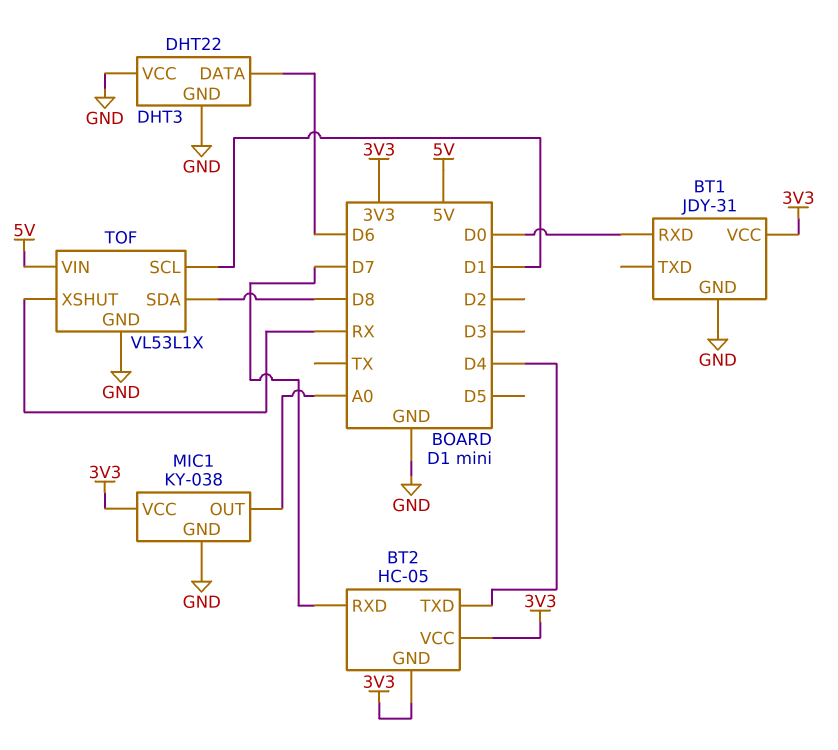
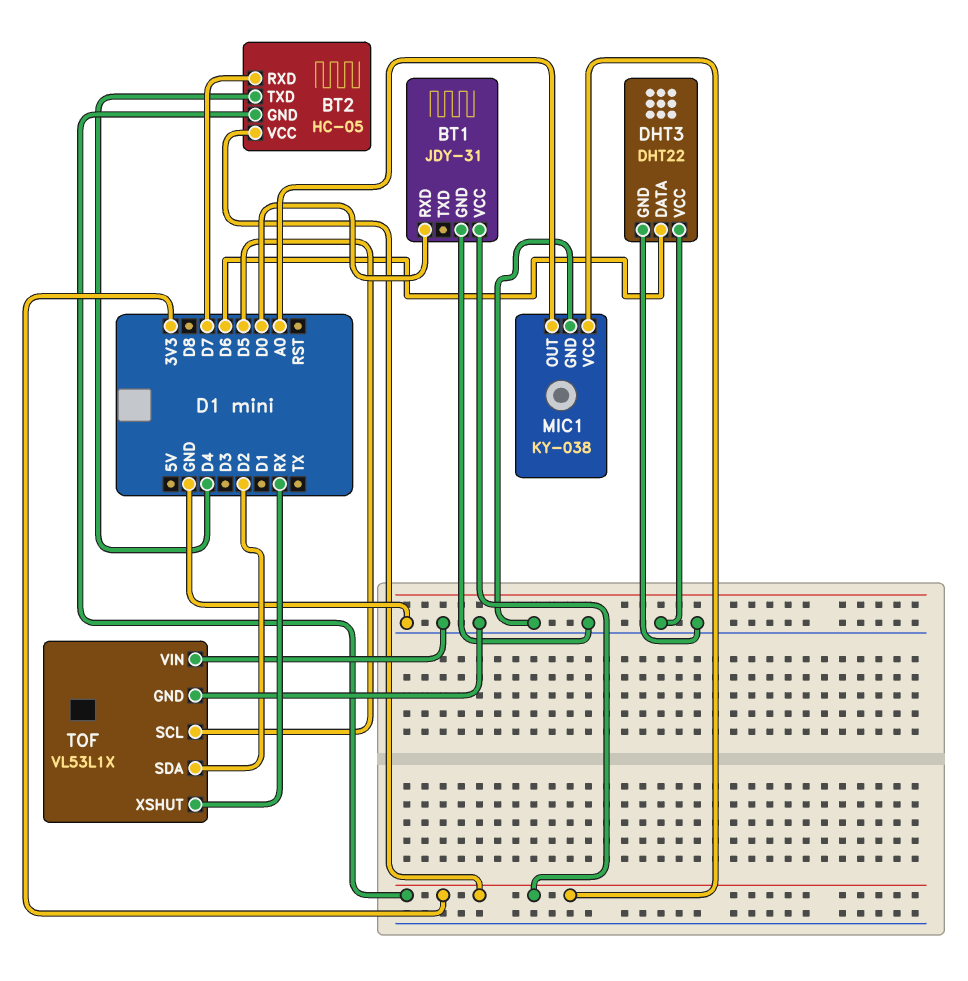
TOF pin SCL: D1 -> D5
TOF pin SDA: D8 -> D2
TOF pin VIN: 5V -> GND

